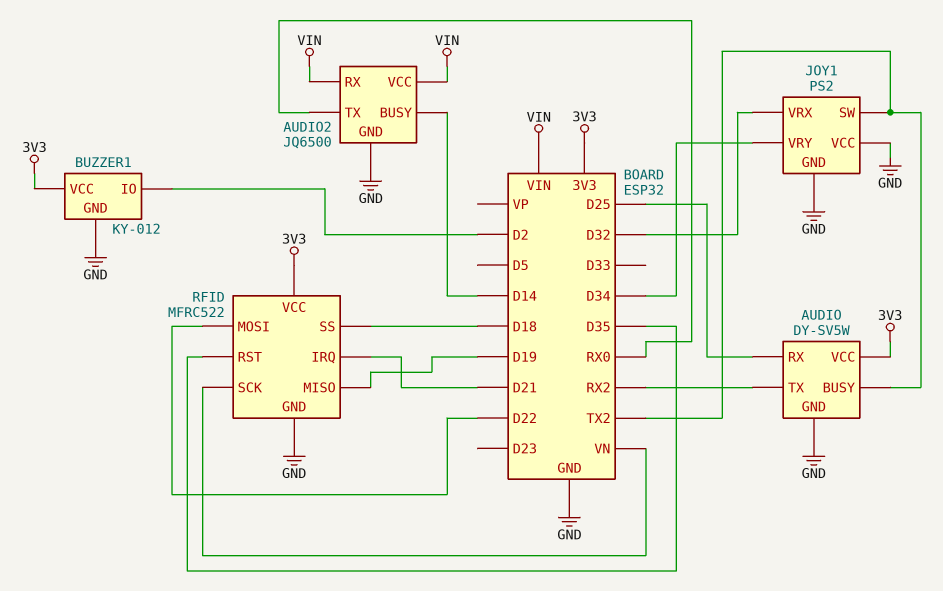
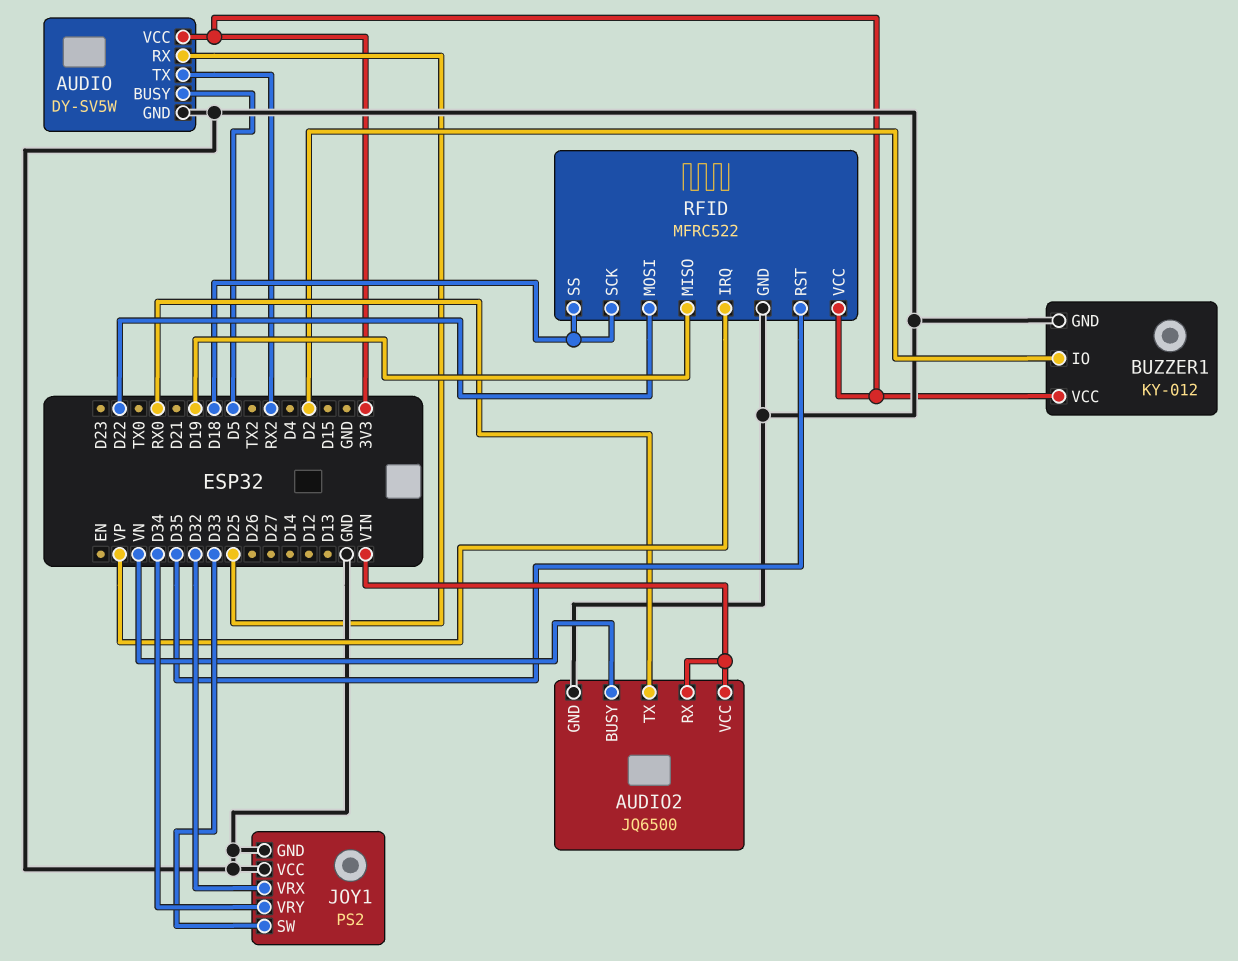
AUDIO pin BUSY: TX2 -> D5
AUDIO2 pin BUSY: D14 -> VN
JOY1 pin SW: TX2 -> D33
RFID pin IRQ: D21 -> VP
RFID pin SCK: VN -> D18

